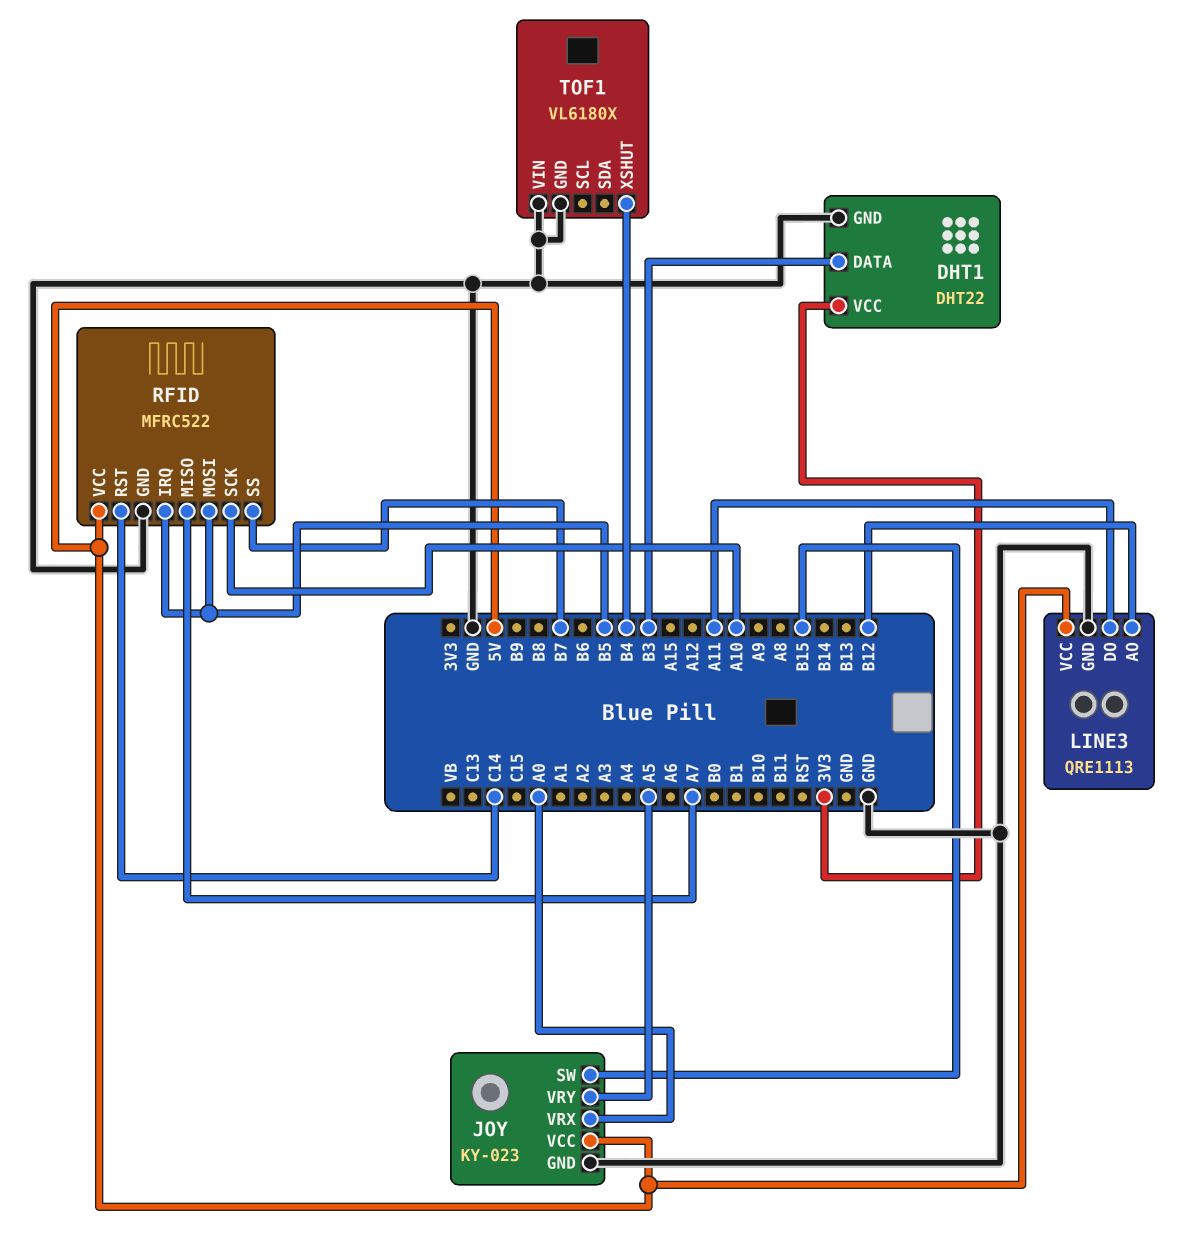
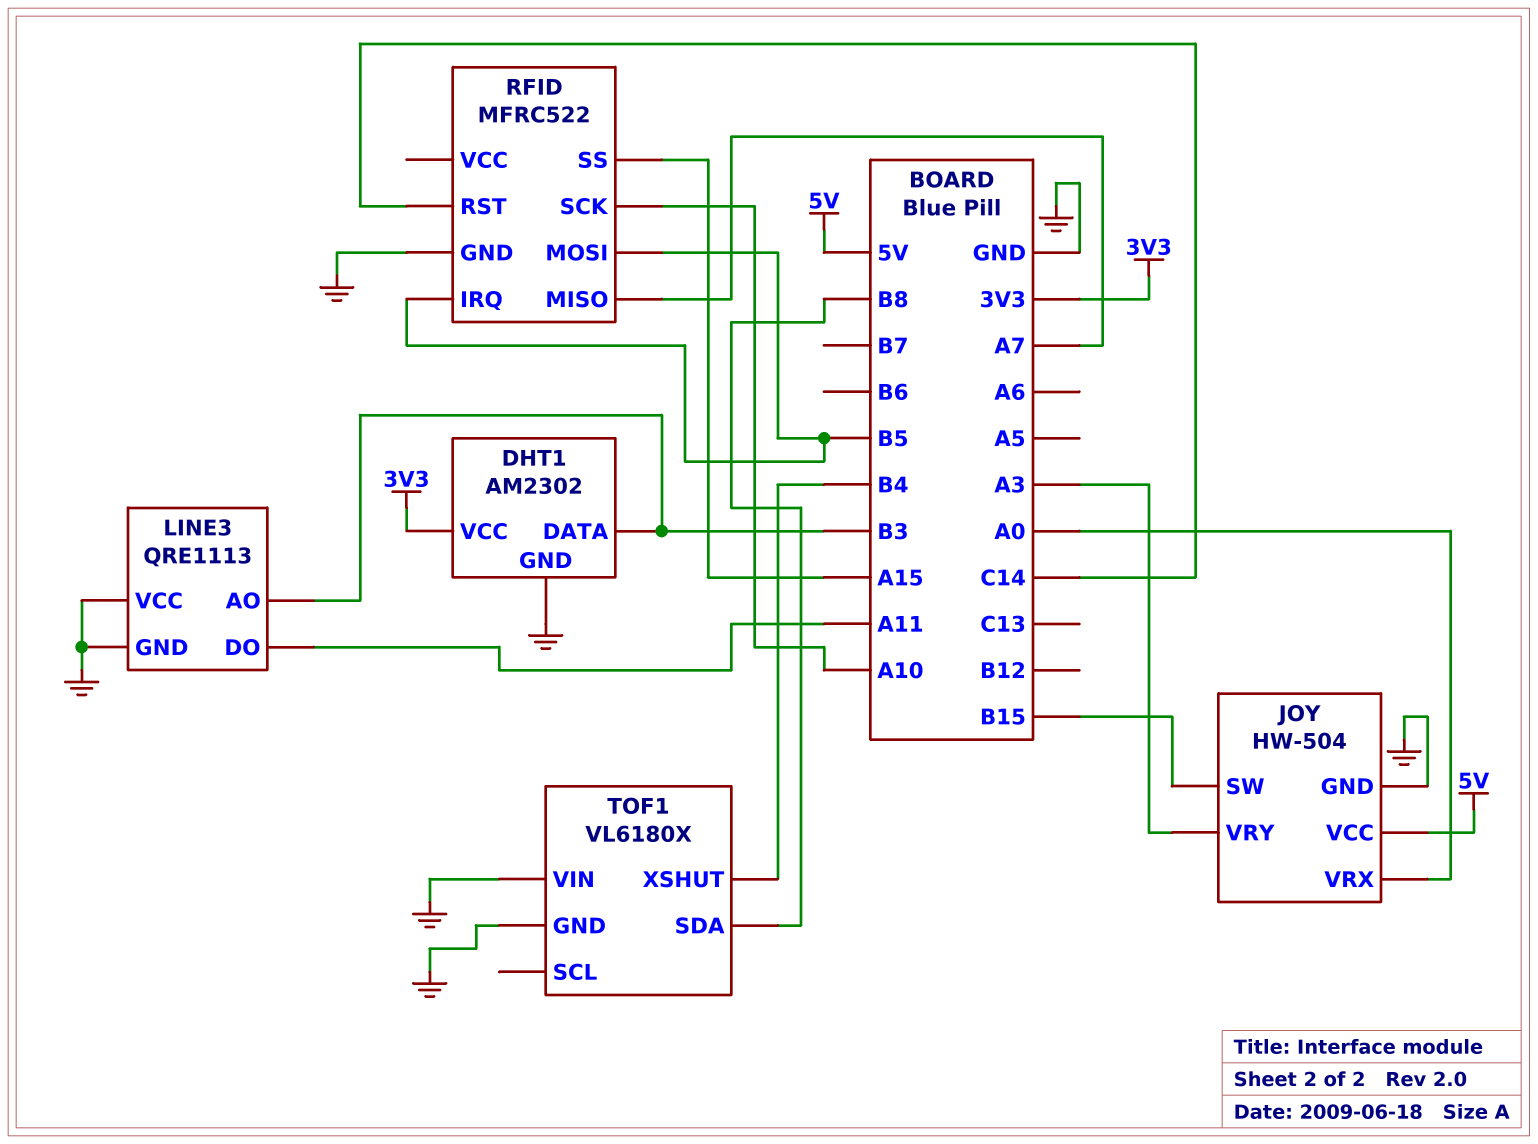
DHT1: DHT22 -> AM2302
JOY: KY-023 -> HW-504
JOY pin VRY: A5 -> A3
LINE3 pin AO: B12 -> B3
LINE3 pin VCC: 5V -> GND
RFID pin SS: B7 -> A15
RFID pin VCC: 5V -> none
TOF1 pin SDA: none -> B8

